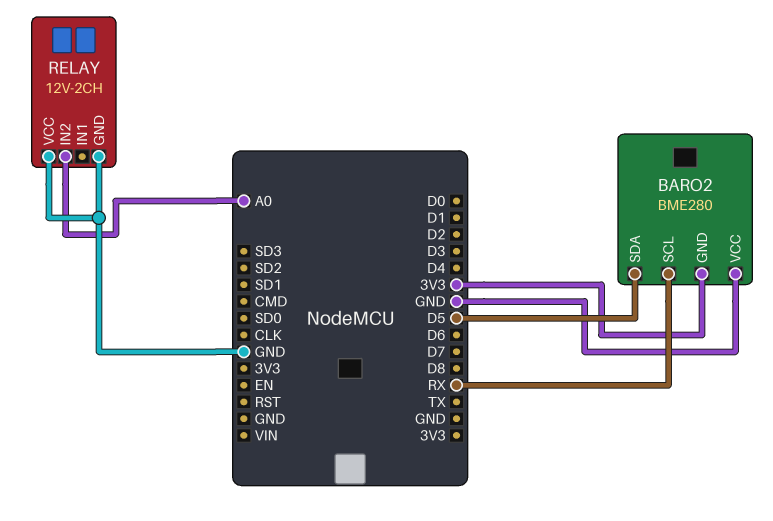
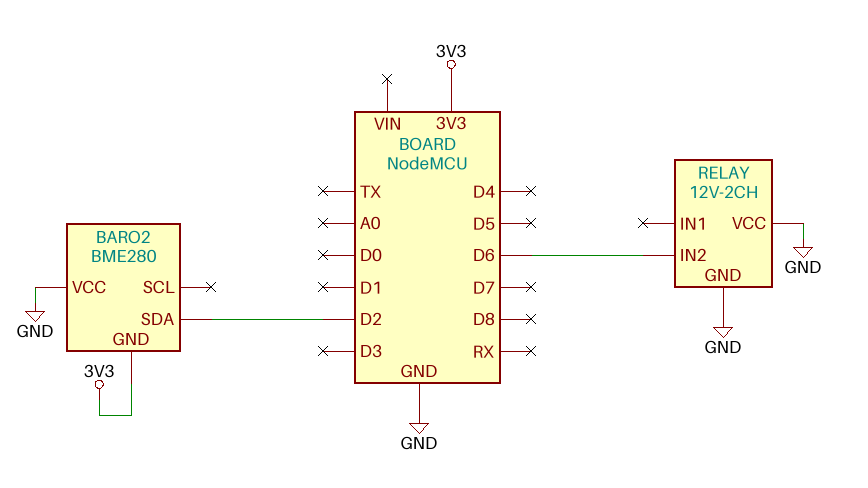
BARO2 pin SCL: RX -> none
BARO2 pin SDA: D5 -> D2
RELAY pin IN2: A0 -> D6

